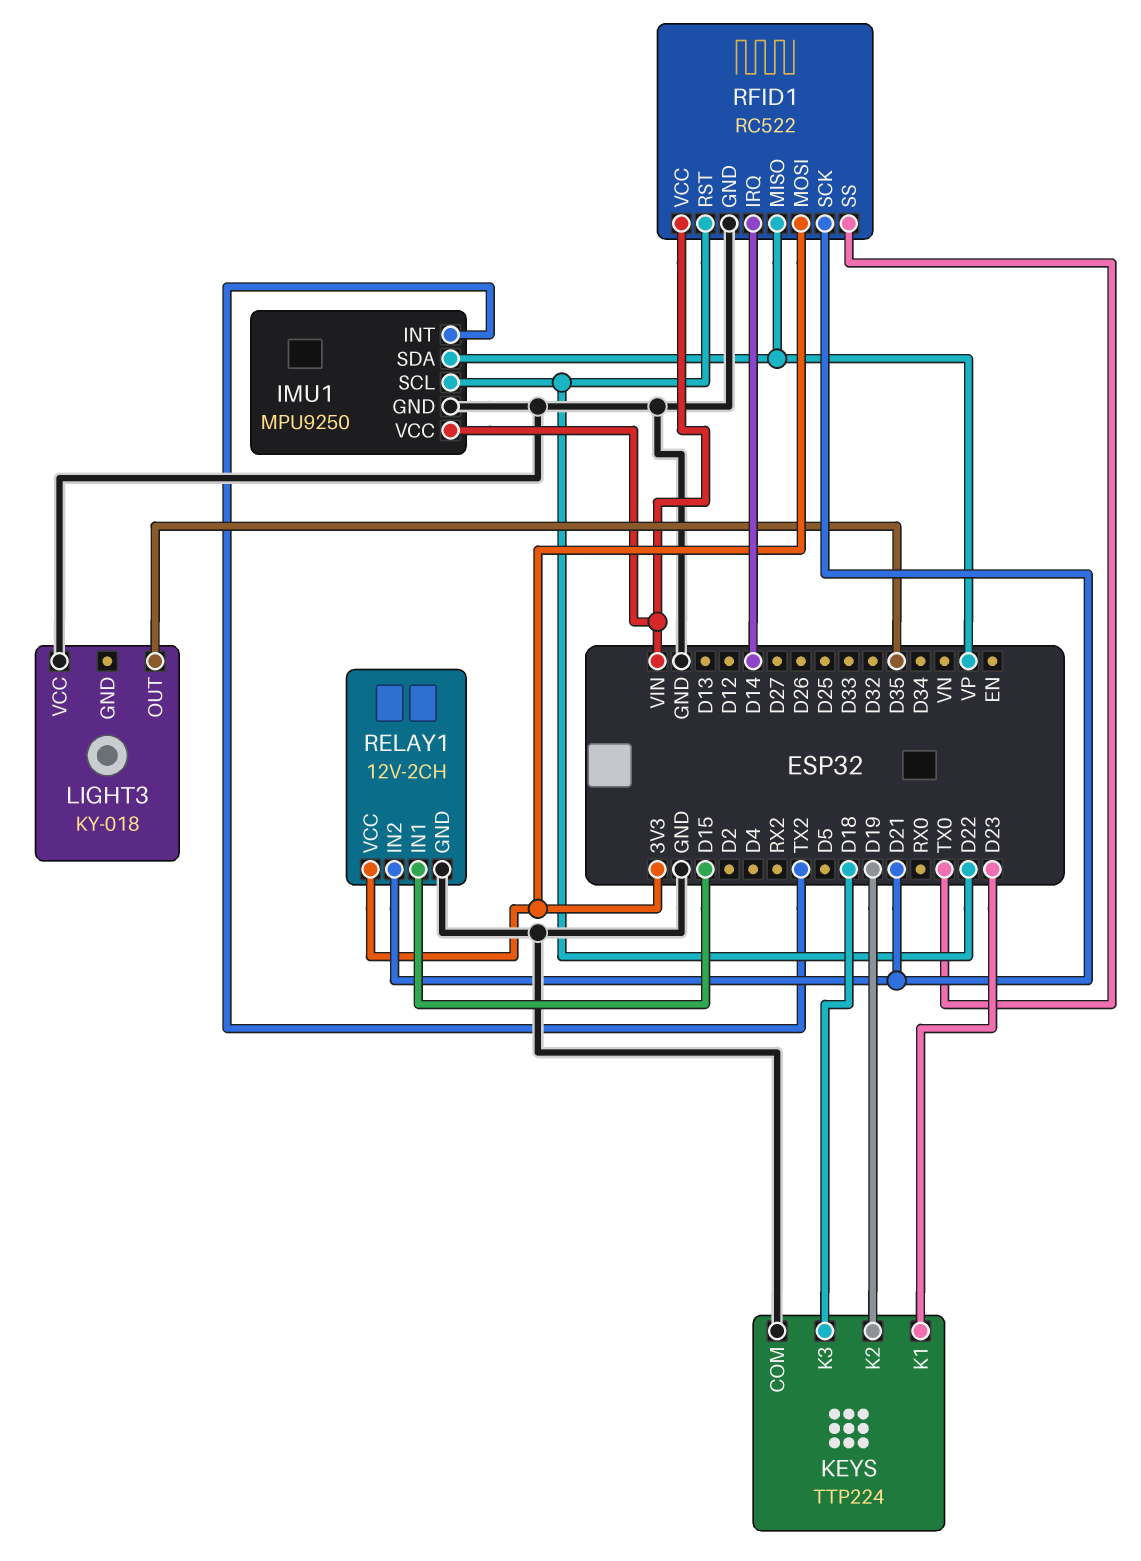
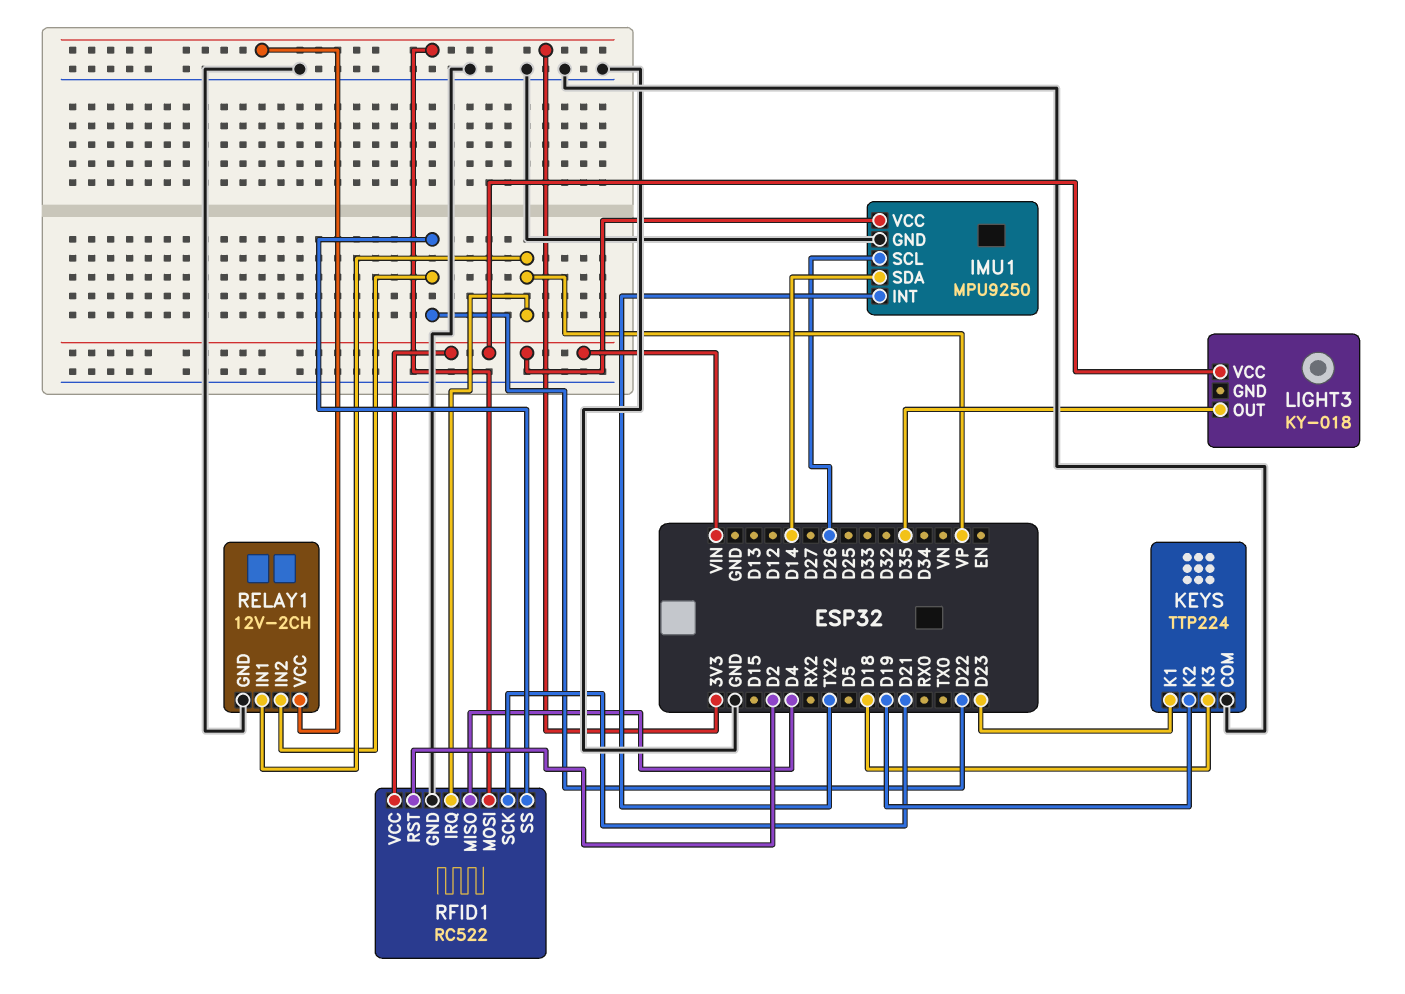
IMU1 pin SCL: D22 -> D26
IMU1 pin SDA: VP -> D14
LIGHT3 pin VCC: GND -> VIN
RELAY1 pin IN1: D15 -> VP
RELAY1 pin IN2: D21 -> D22
RFID1 pin IRQ: D14 -> VP
RFID1 pin MISO: VP -> D4
RFID1 pin RST: D22 -> D2
RFID1 pin SS: TX0 -> D22

